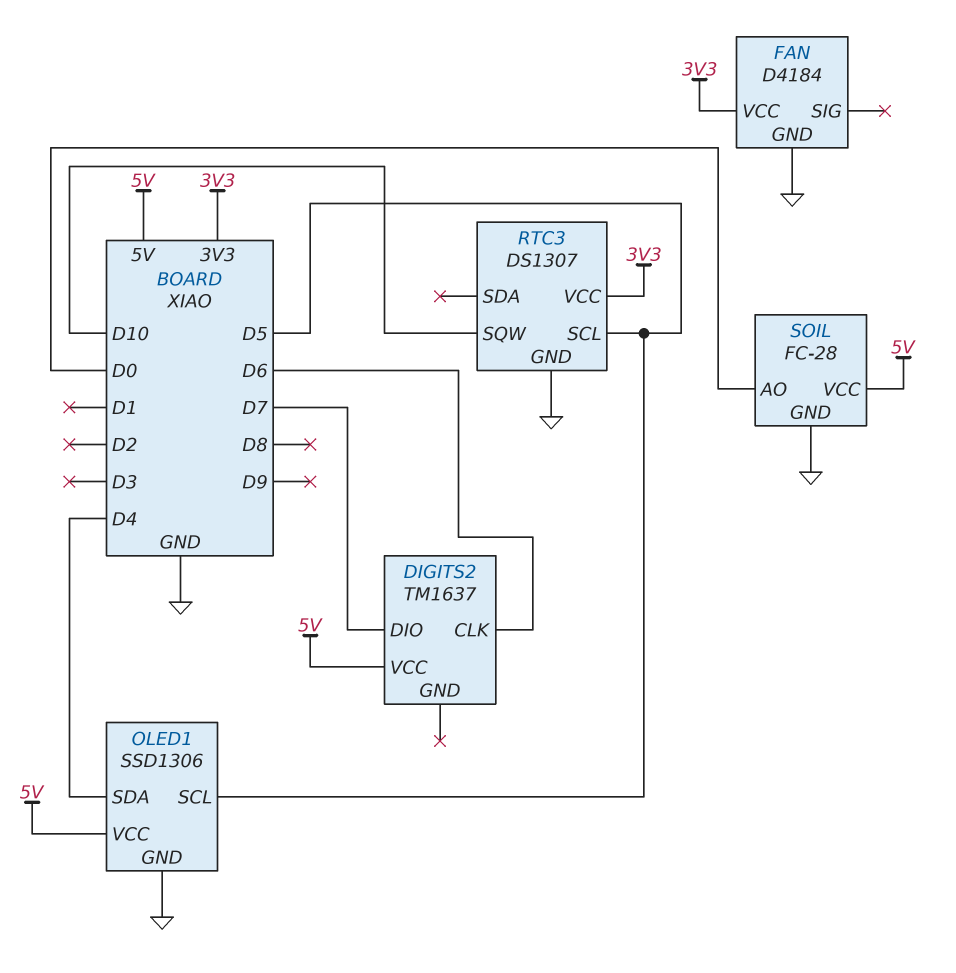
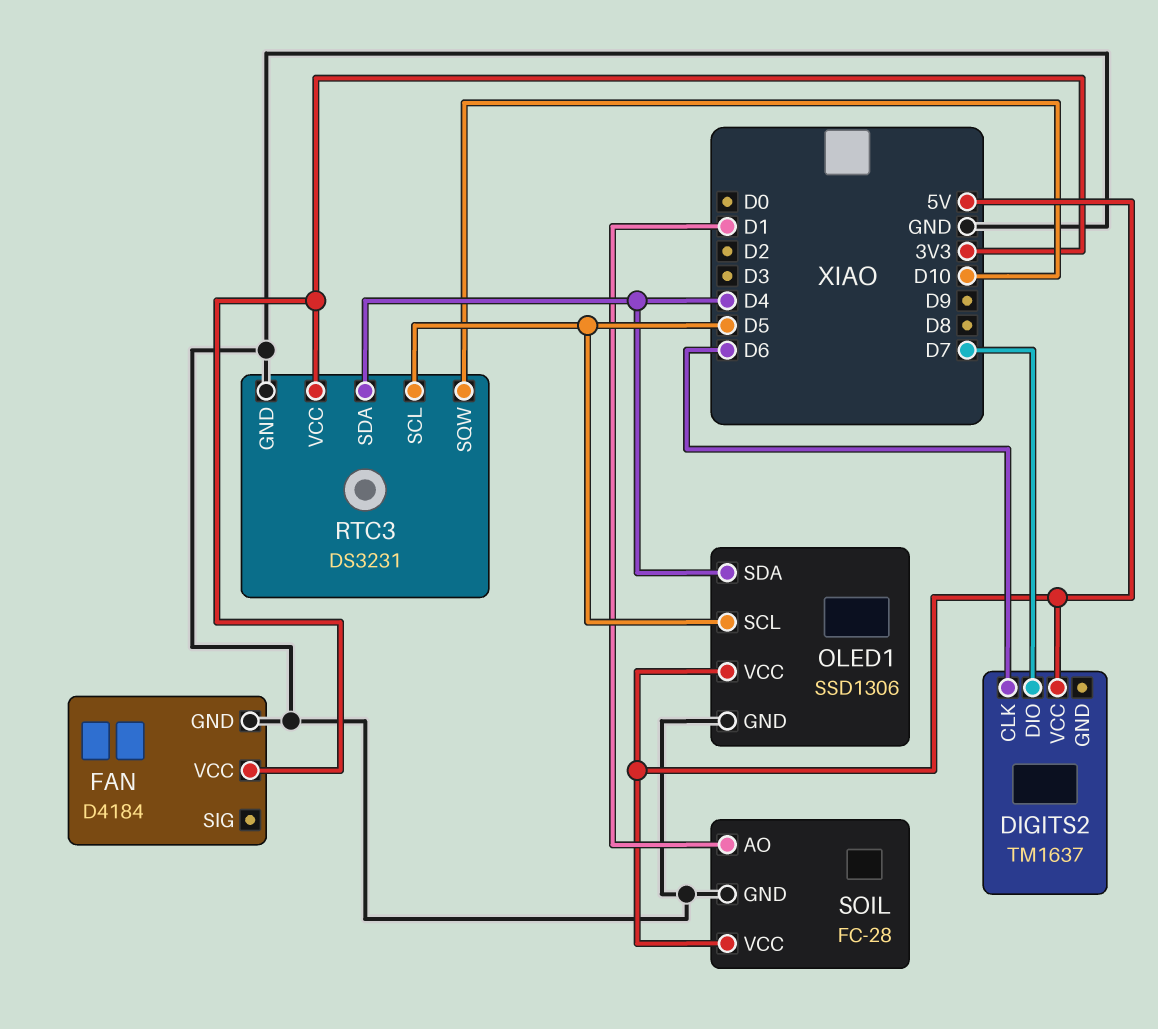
RTC3: DS1307 -> DS3231
RTC3 pin SDA: none -> D4
SOIL pin AO: D0 -> D1

